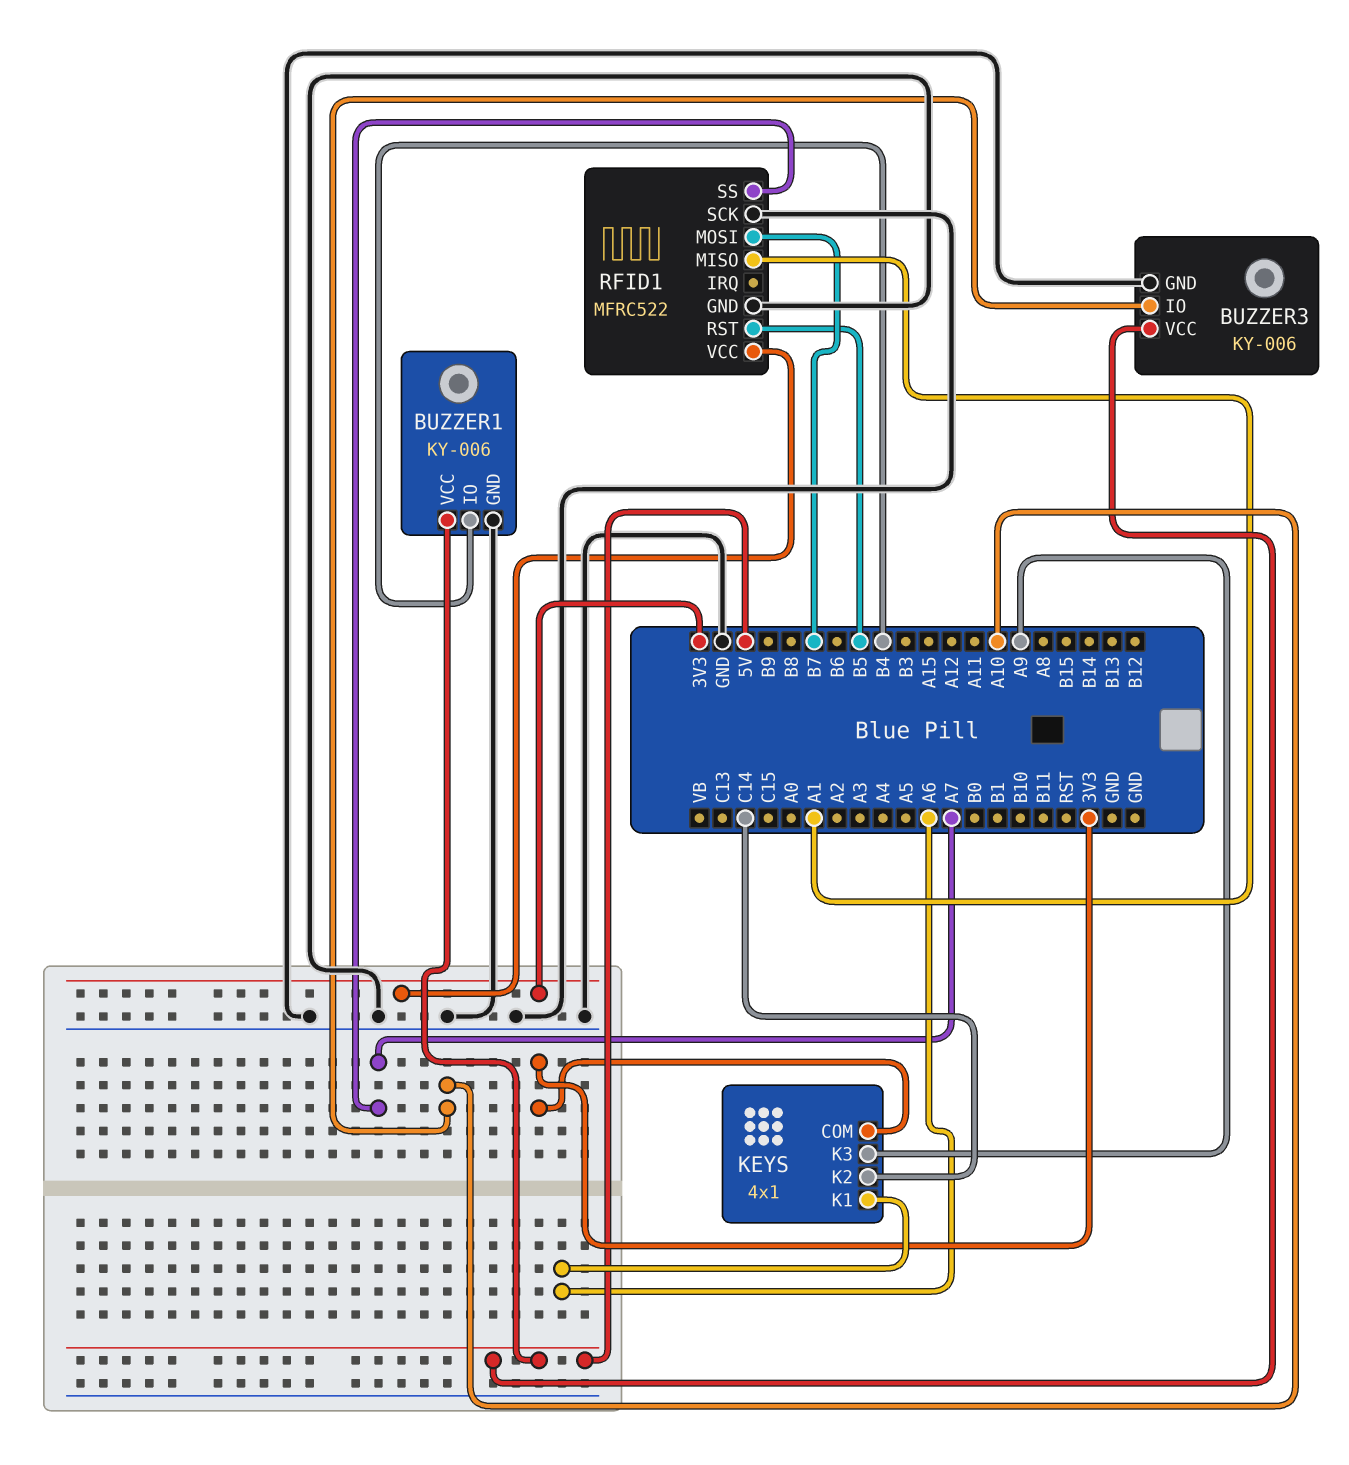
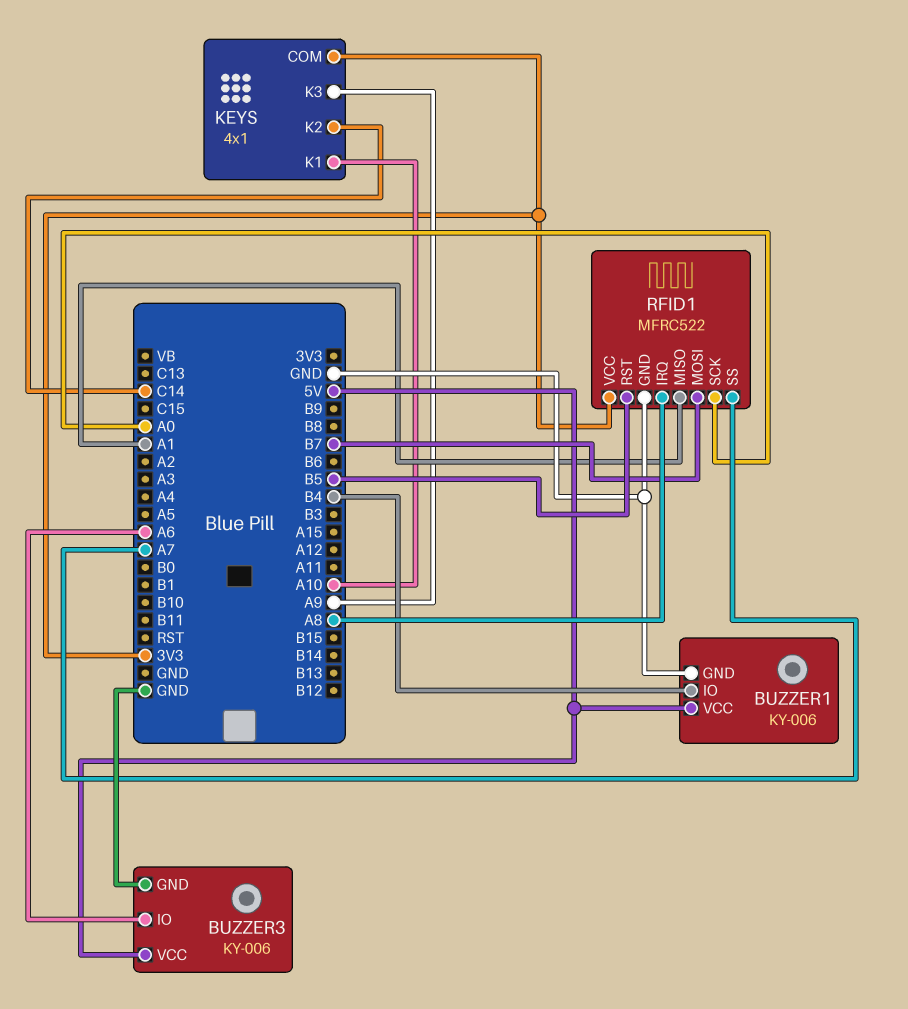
BUZZER3 pin IO: A10 -> A6
KEYS pin K1: A6 -> A10
RFID1 pin IRQ: none -> A8
RFID1 pin SCK: GND -> A0

